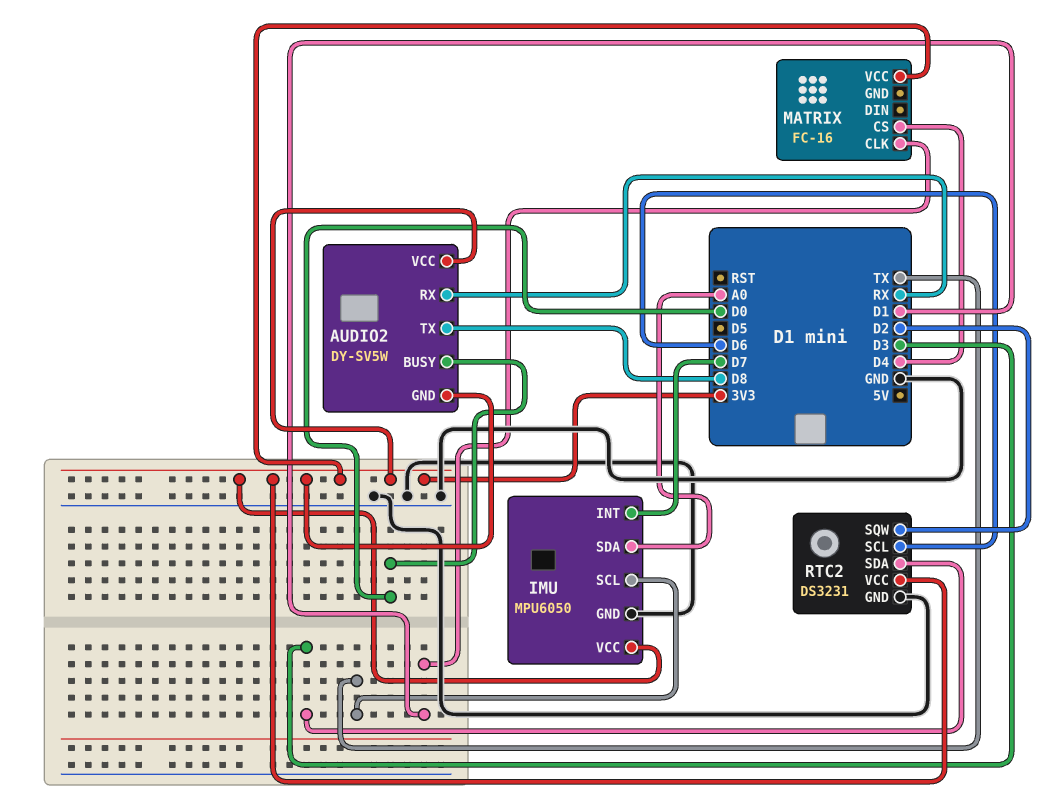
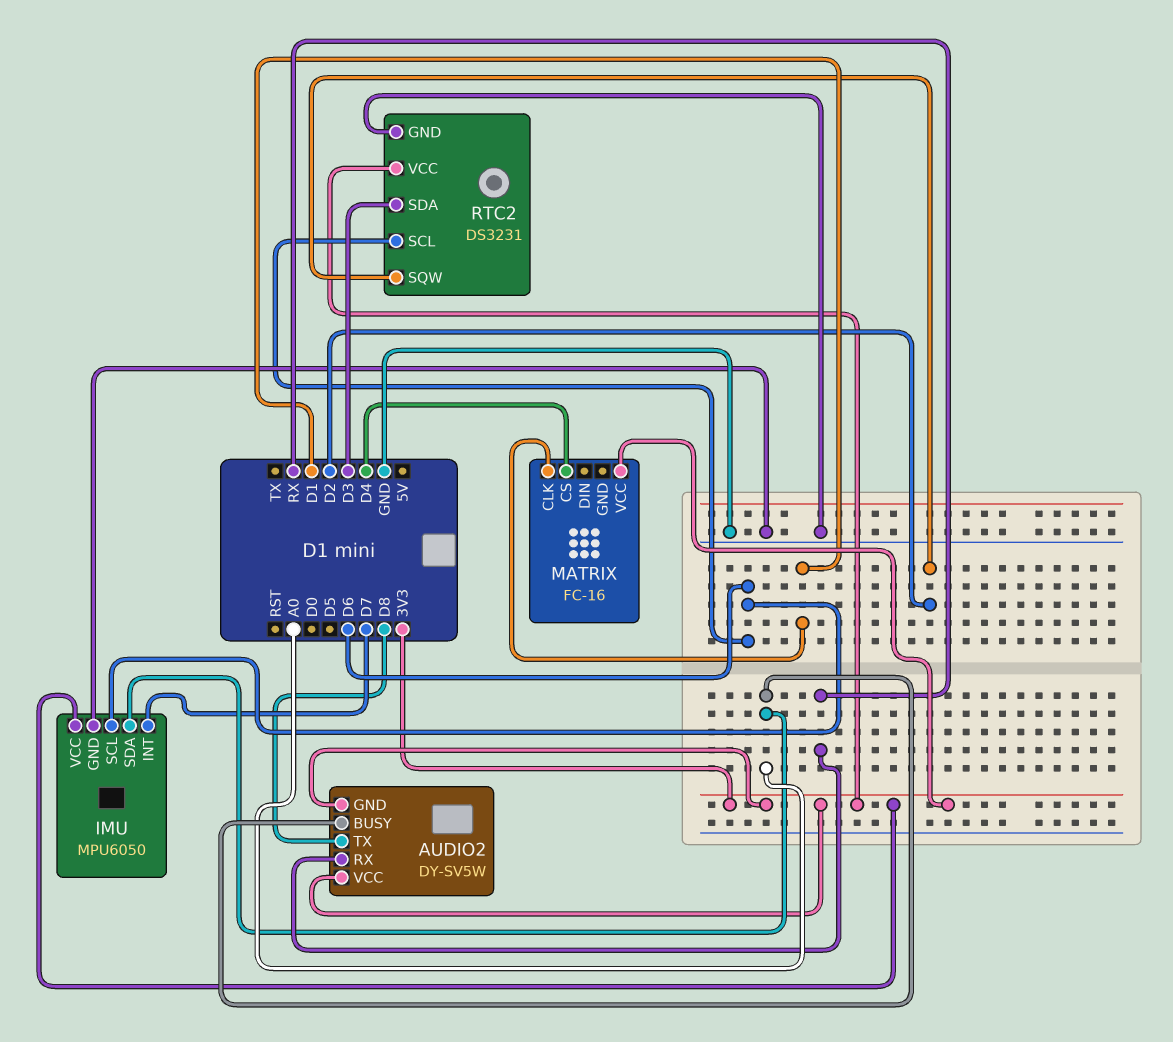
AUDIO2 pin BUSY: D0 -> A0
IMU pin SCL: TX -> D6

